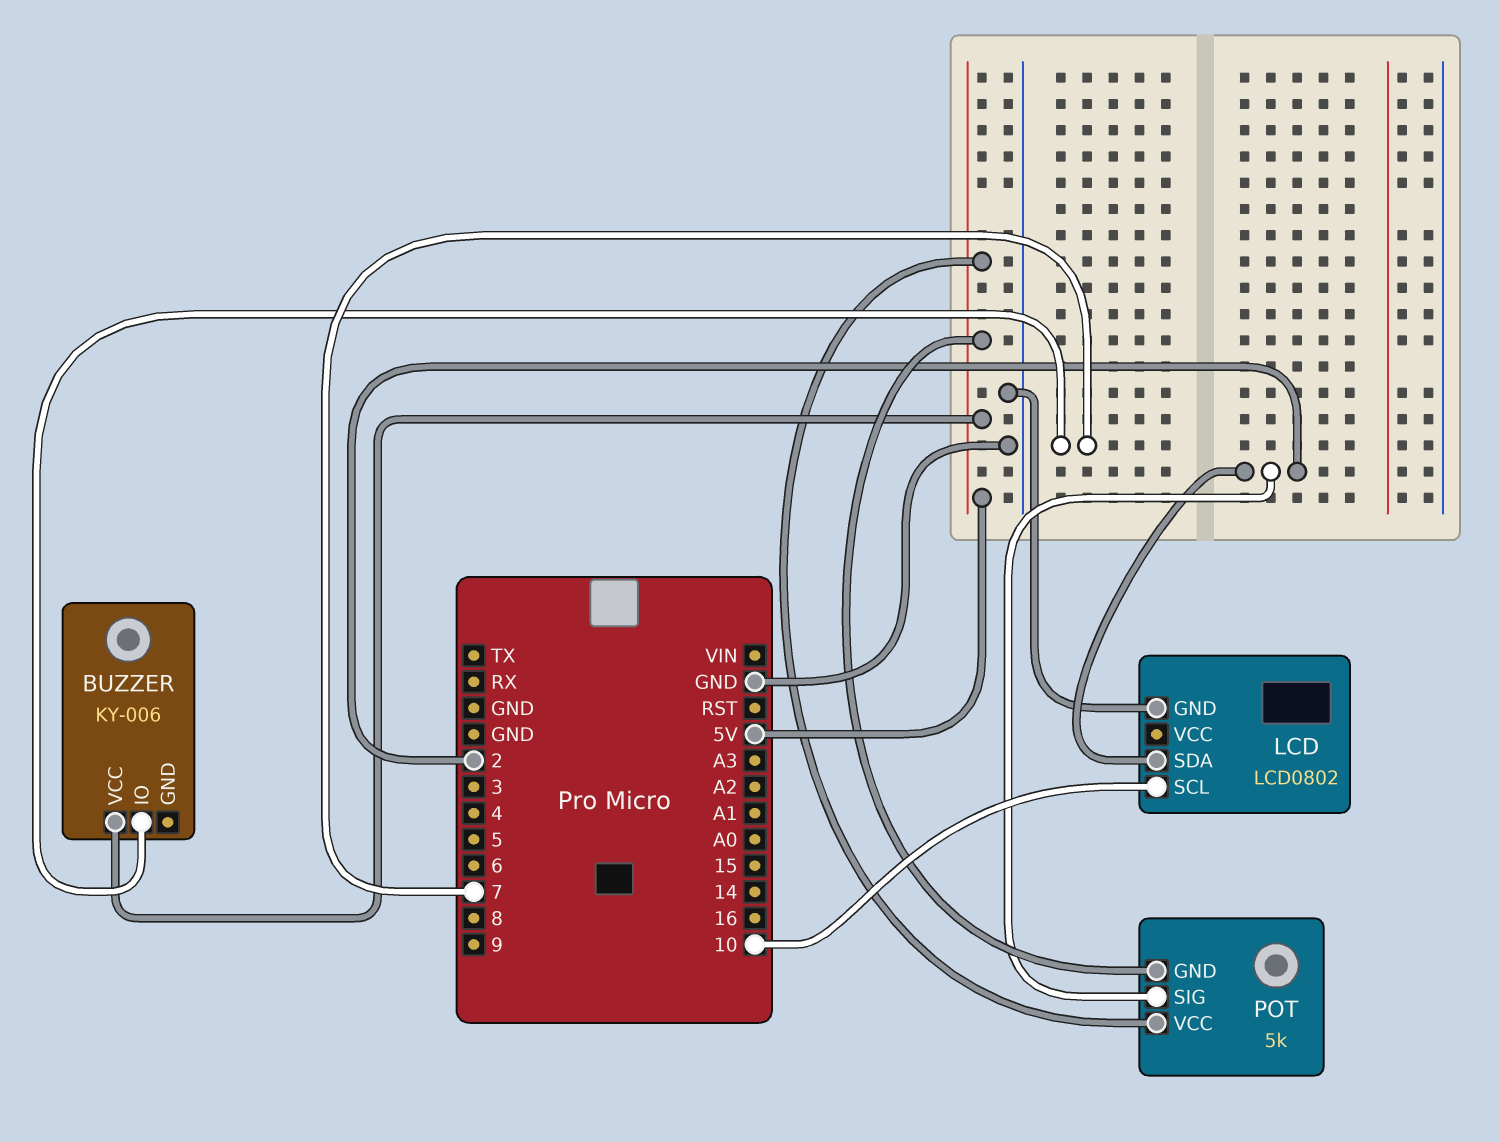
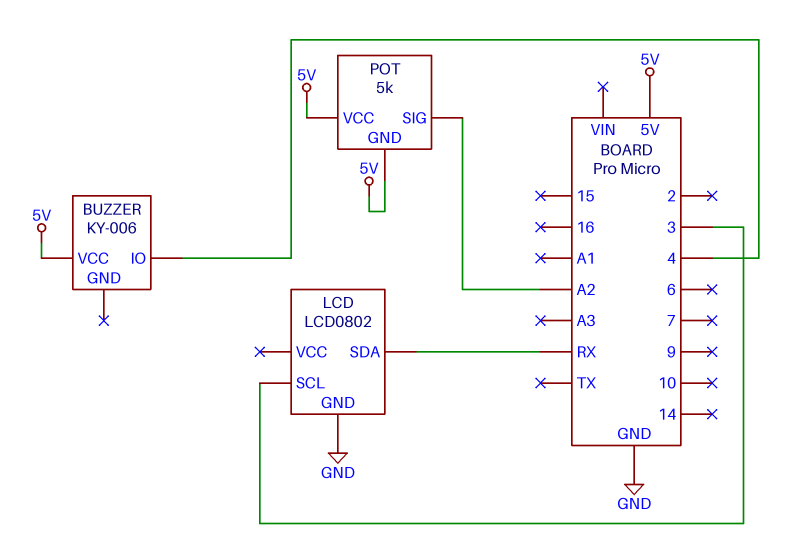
BUZZER pin IO: 7 -> 4
LCD pin SCL: 10 -> 3
LCD pin SDA: 2 -> RX
POT pin SIG: 2 -> A2

